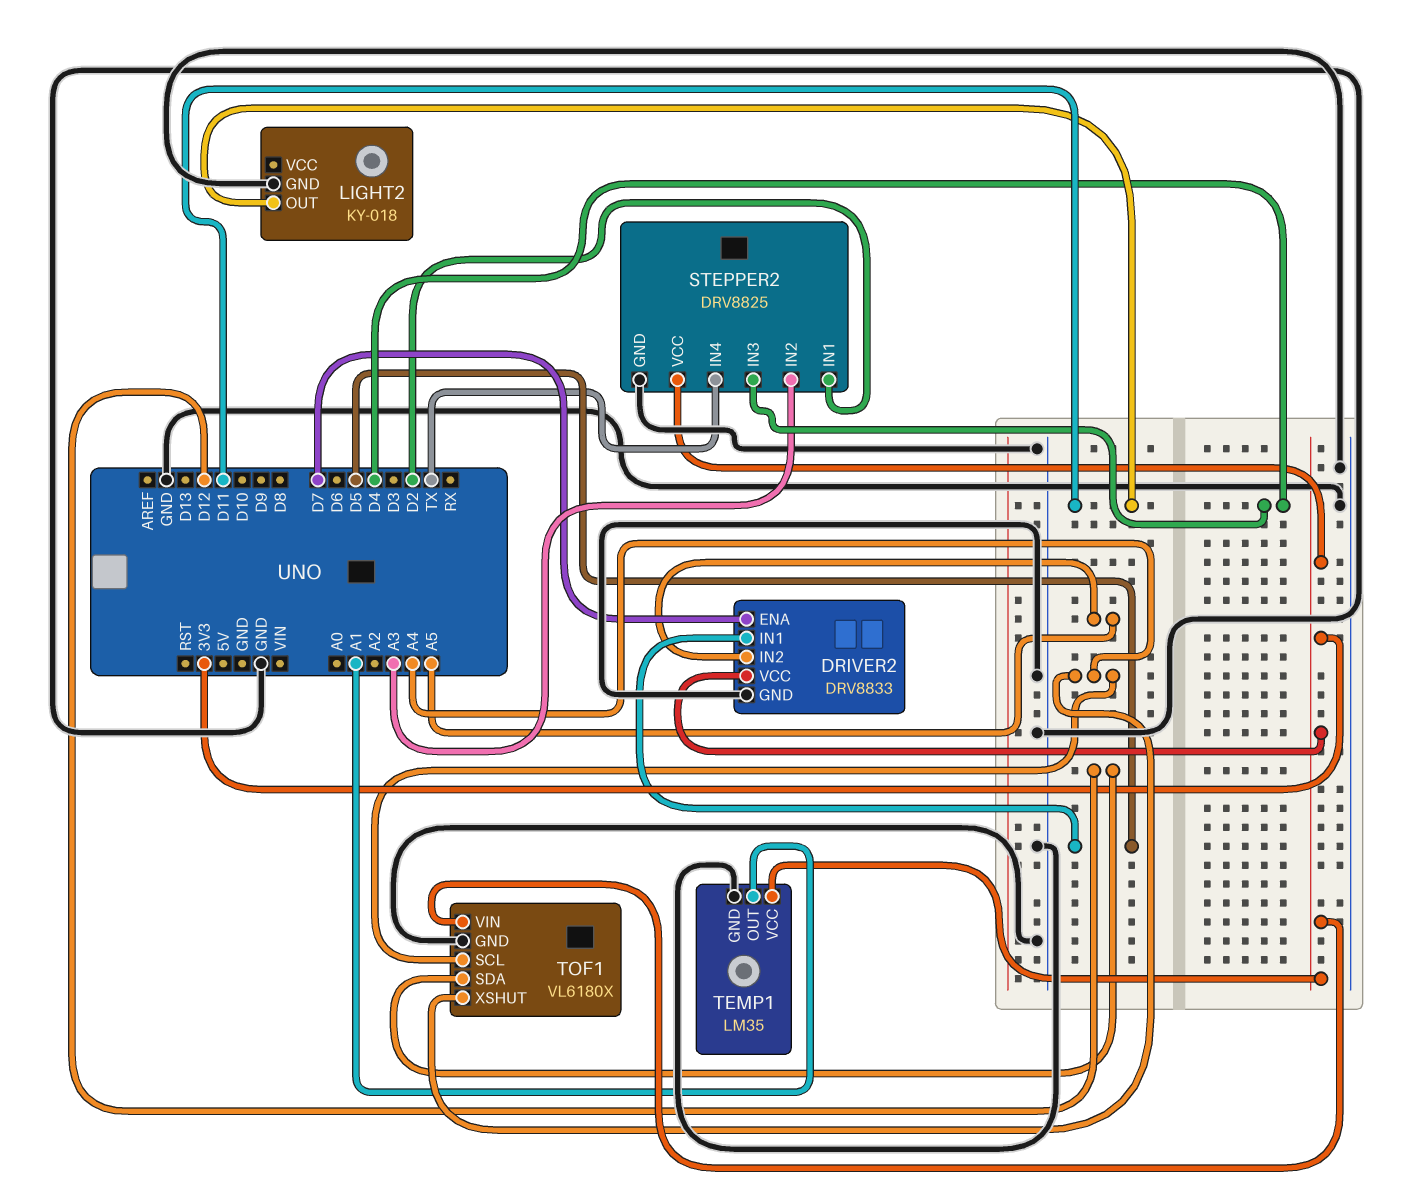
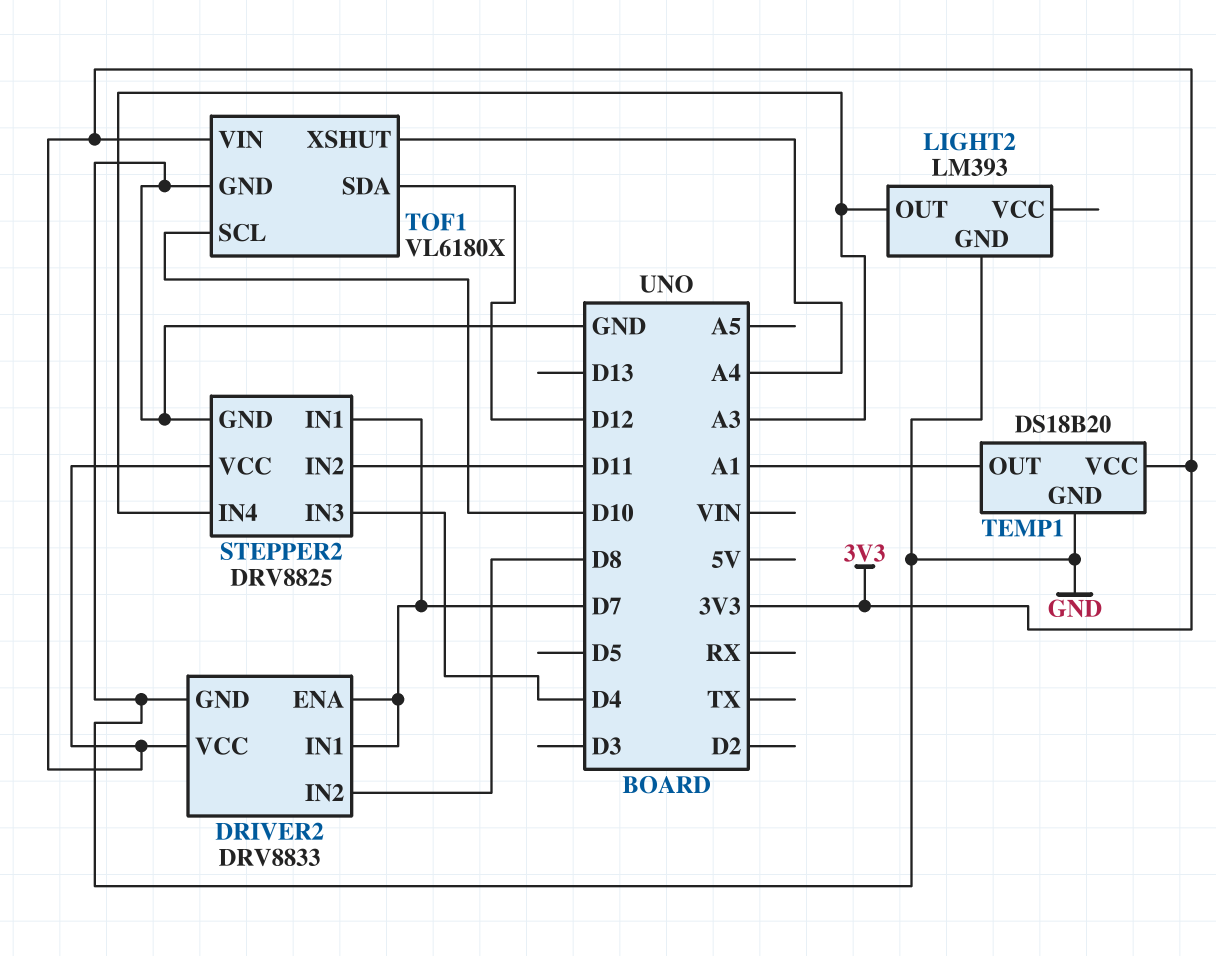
DRIVER2 pin IN1: D5 -> D7
DRIVER2 pin IN2: A5 -> D8
LIGHT2: KY-018 -> LM393
LIGHT2 pin OUT: D11 -> A3
STEPPER2 pin IN1: D2 -> D7
STEPPER2 pin IN2: A3 -> D11
STEPPER2 pin IN4: TX -> A3
TEMP1: LM35 -> DS18B20
TOF1 pin SCL: A4 -> D10

